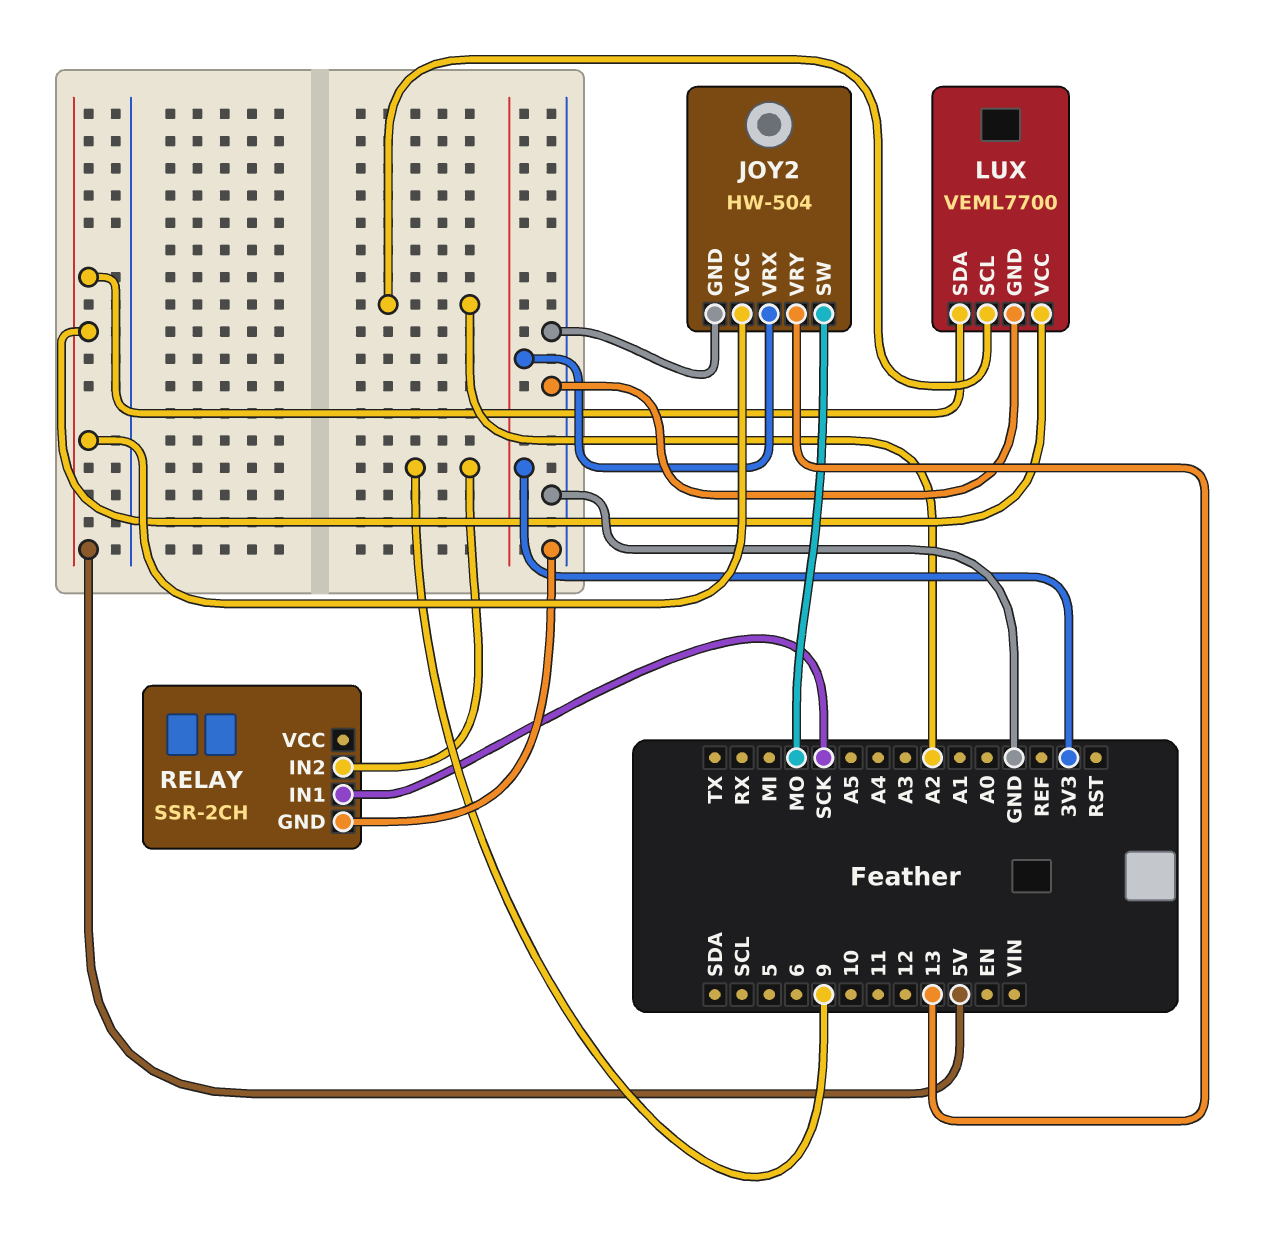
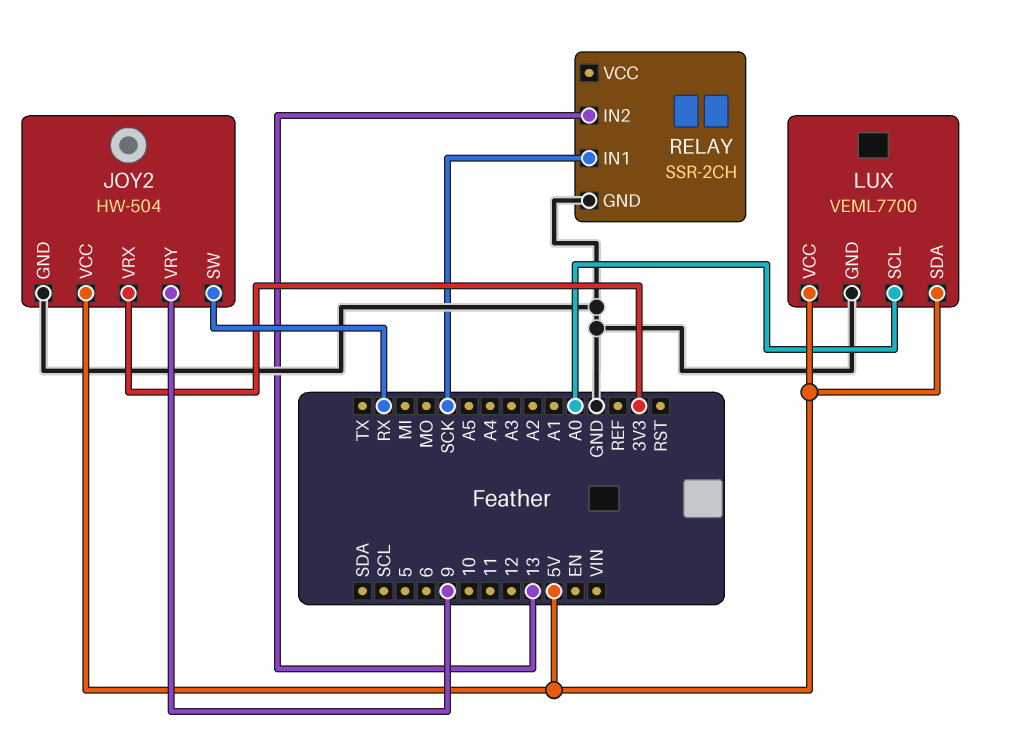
JOY2 pin SW: MO -> RX
JOY2 pin VRY: 13 -> 9
LUX pin SCL: A2 -> A0
RELAY pin IN2: 9 -> 13

